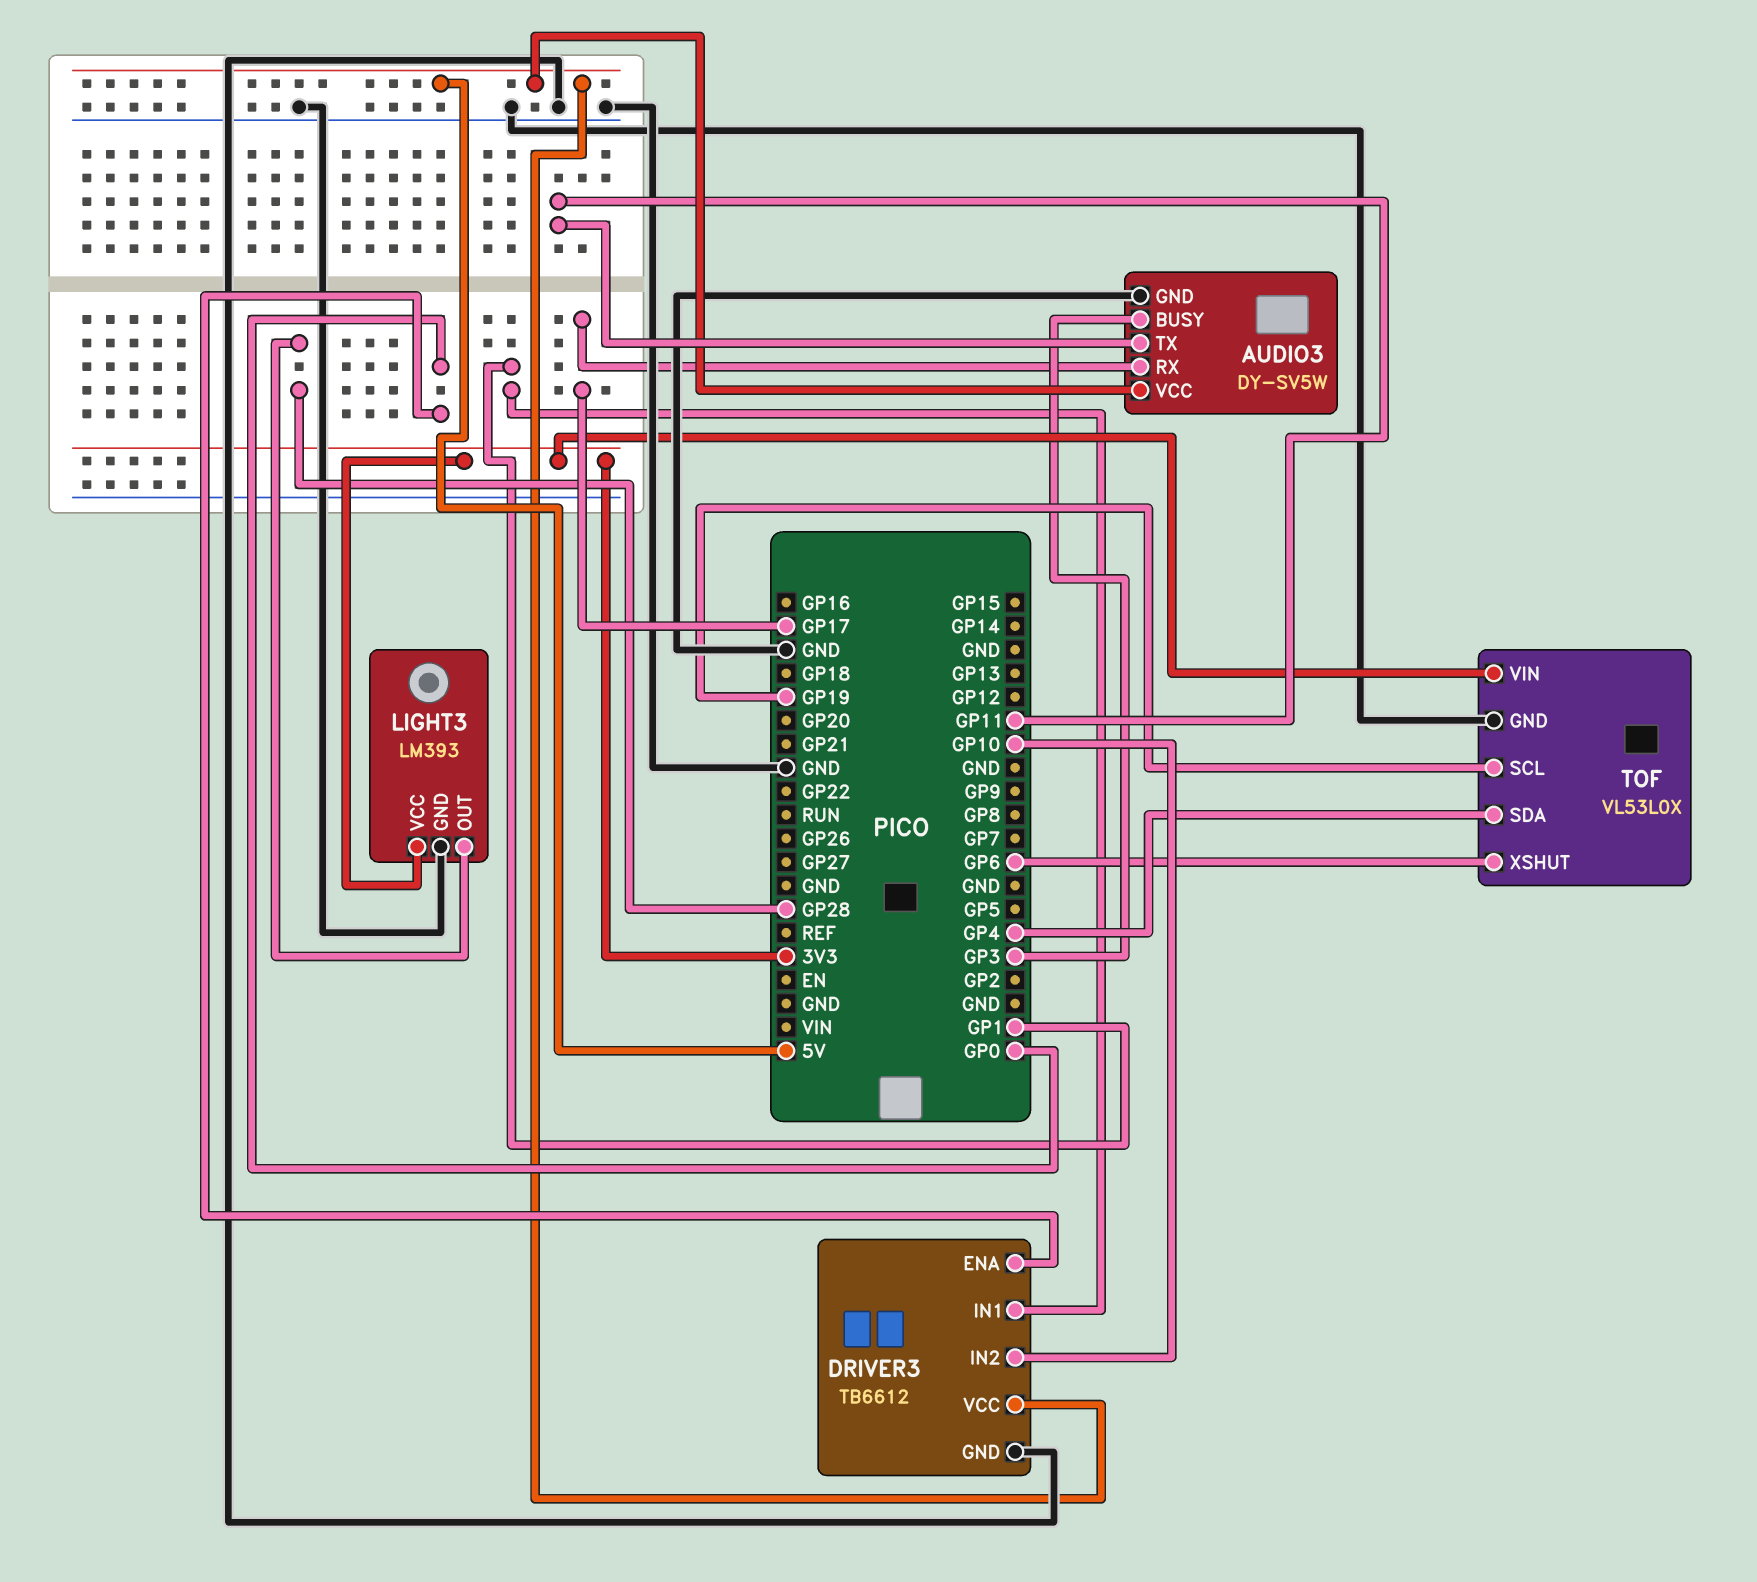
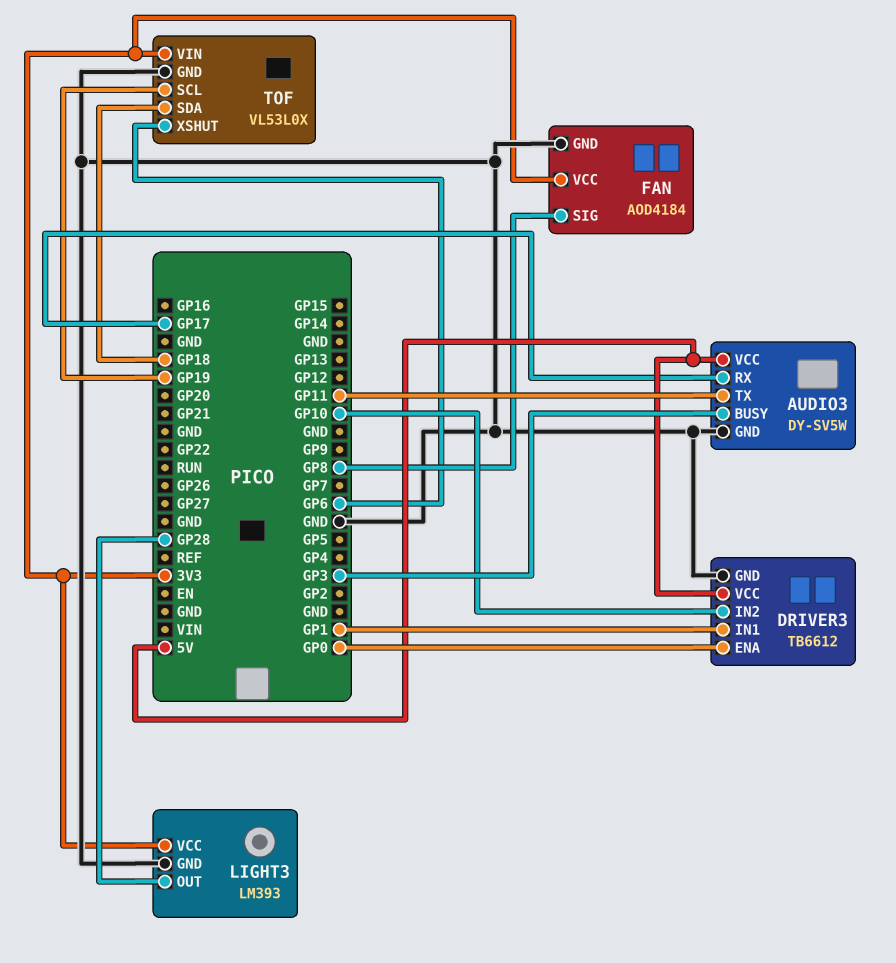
FAN: none -> AOD4184
FAN pin GND: none -> GND
FAN pin SIG: none -> GP8
FAN pin VCC: none -> 3V3
TOF pin SDA: GP4 -> GP18

